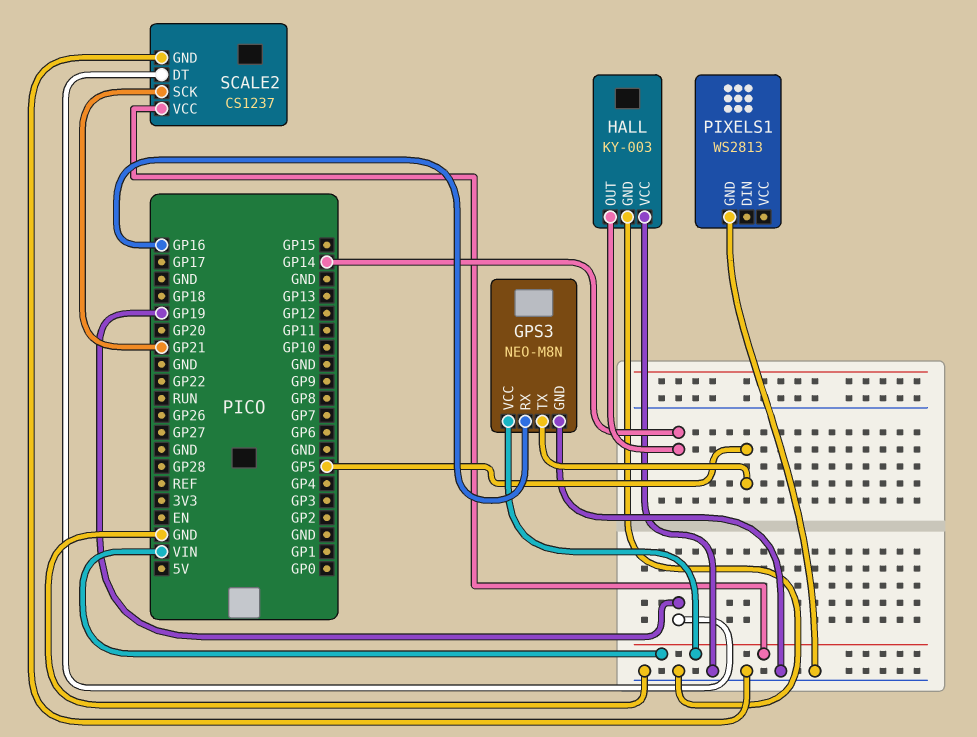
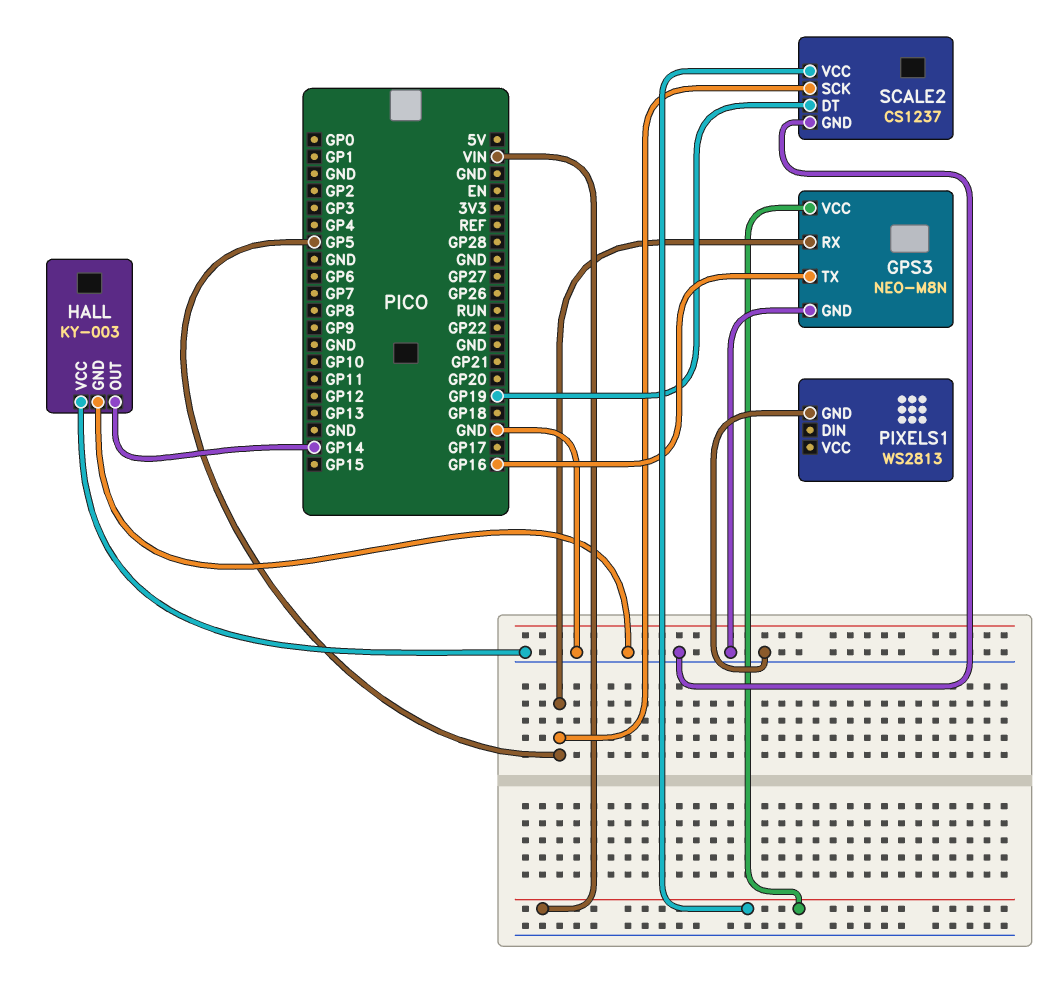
GPS3 pin RX: GP16 -> GP5
GPS3 pin TX: GP5 -> GP16
SCALE2 pin SCK: GP21 -> GP5

